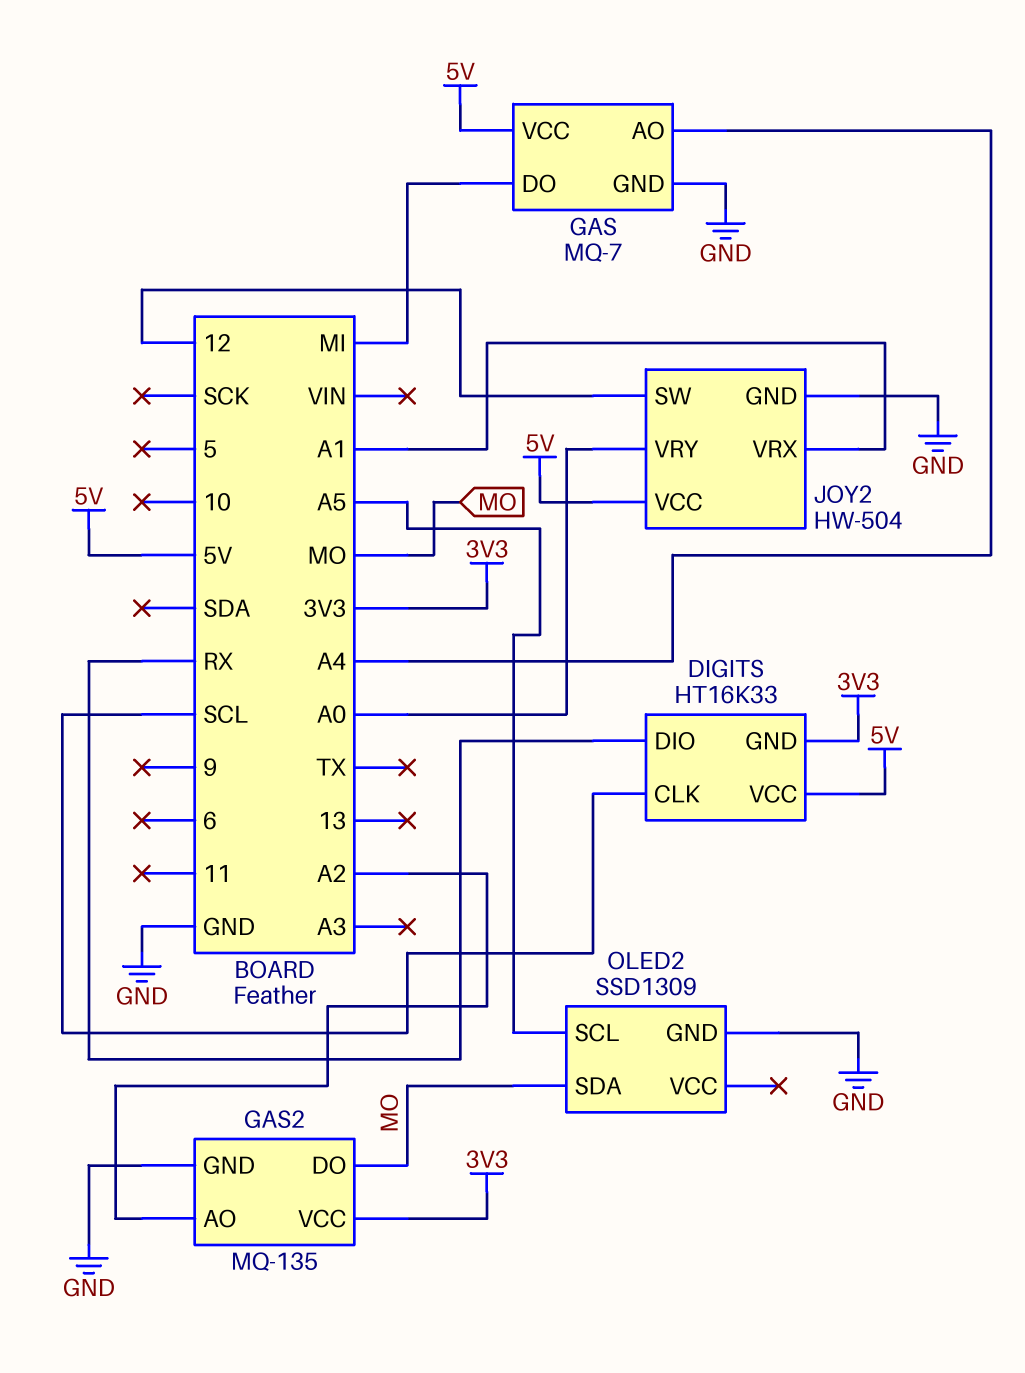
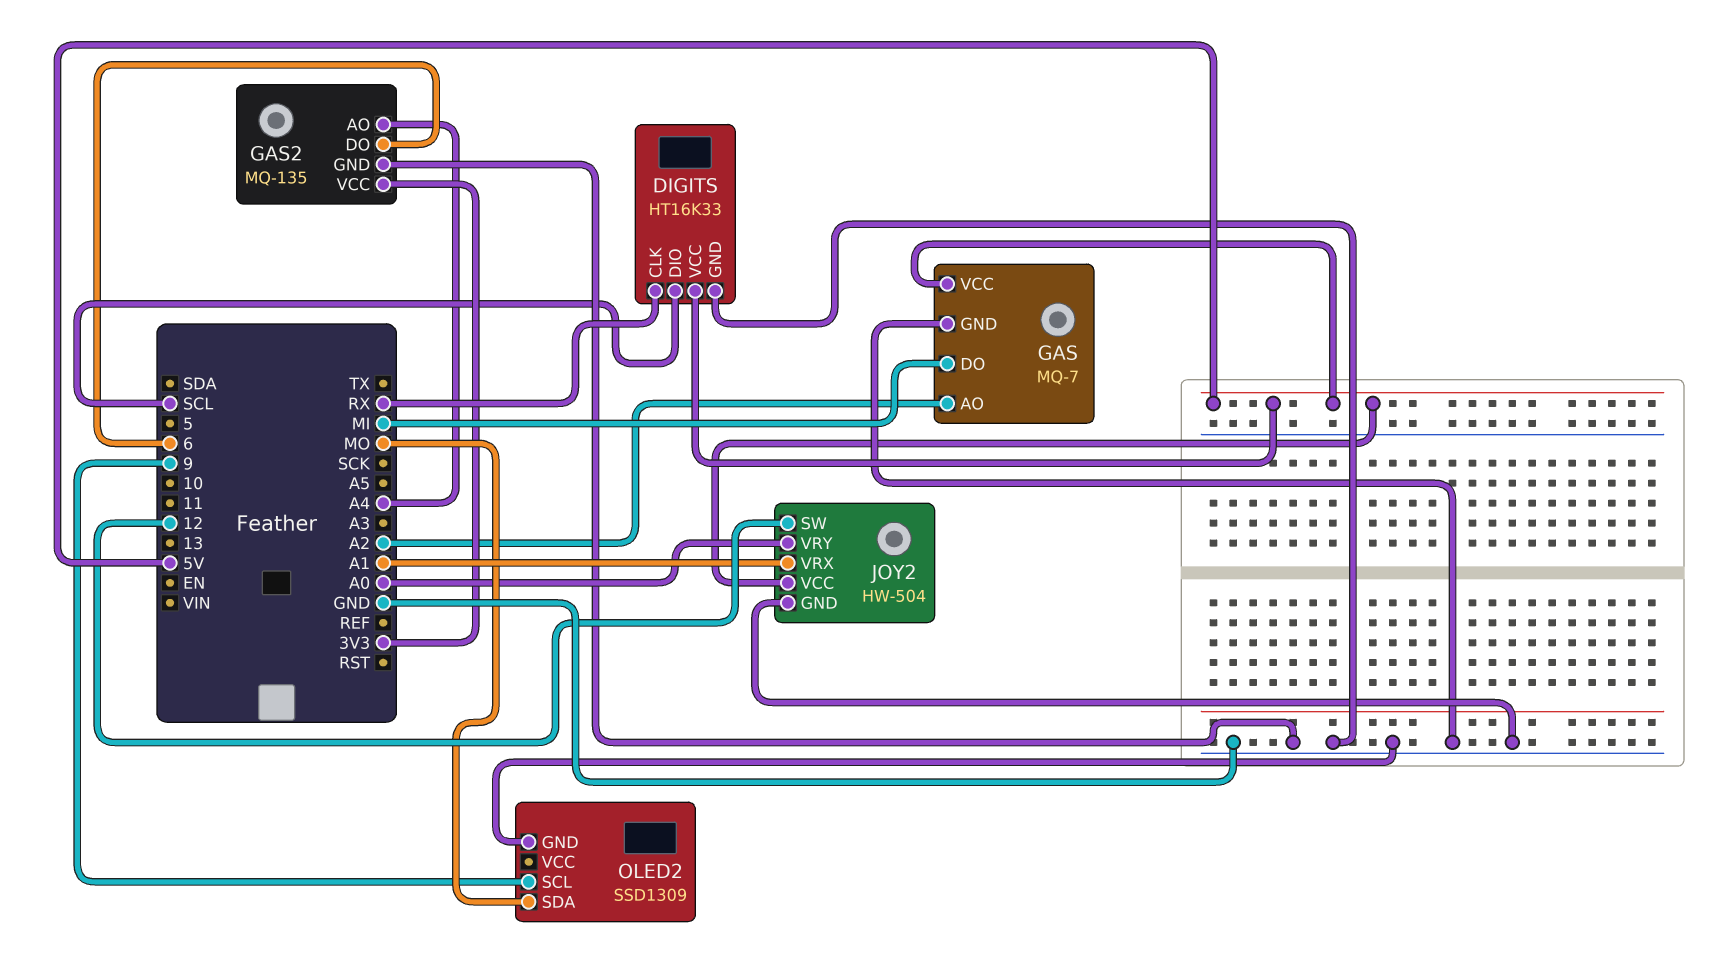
DIGITS pin CLK: SCL -> RX
DIGITS pin DIO: RX -> SCL
DIGITS pin GND: 3V3 -> GND
GAS pin AO: A4 -> A2
GAS2 pin AO: A2 -> A4
GAS2 pin DO: MO -> 6
OLED2 pin SCL: A5 -> 9

